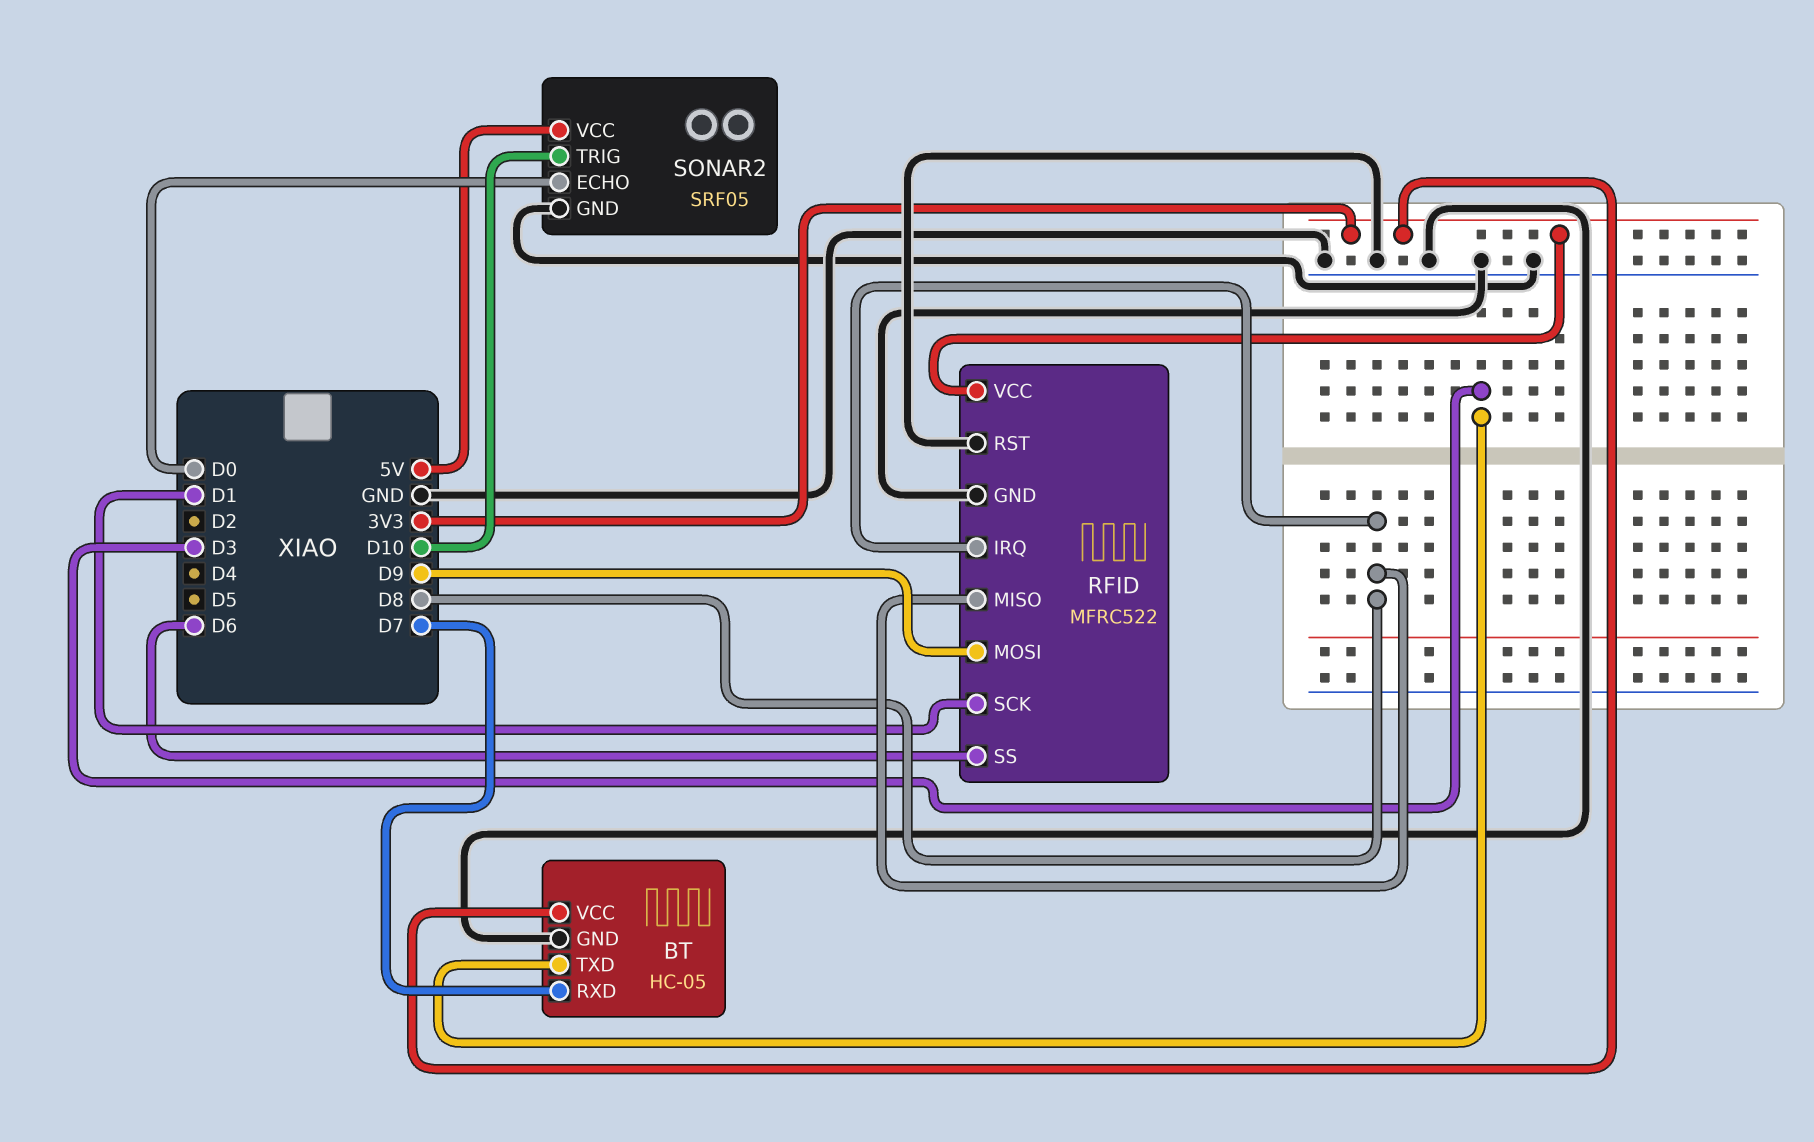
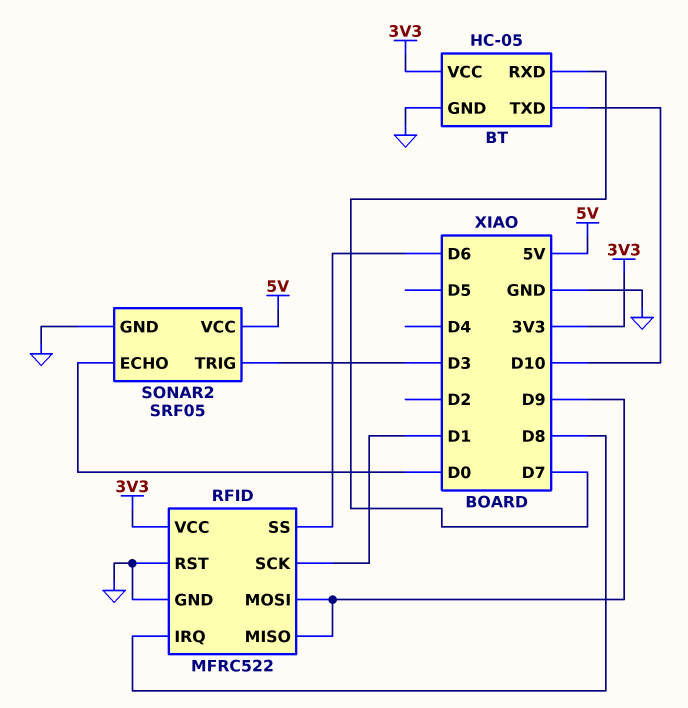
BT pin TXD: D3 -> D10
RFID pin MISO: D8 -> D9
SONAR2 pin TRIG: D10 -> D3

